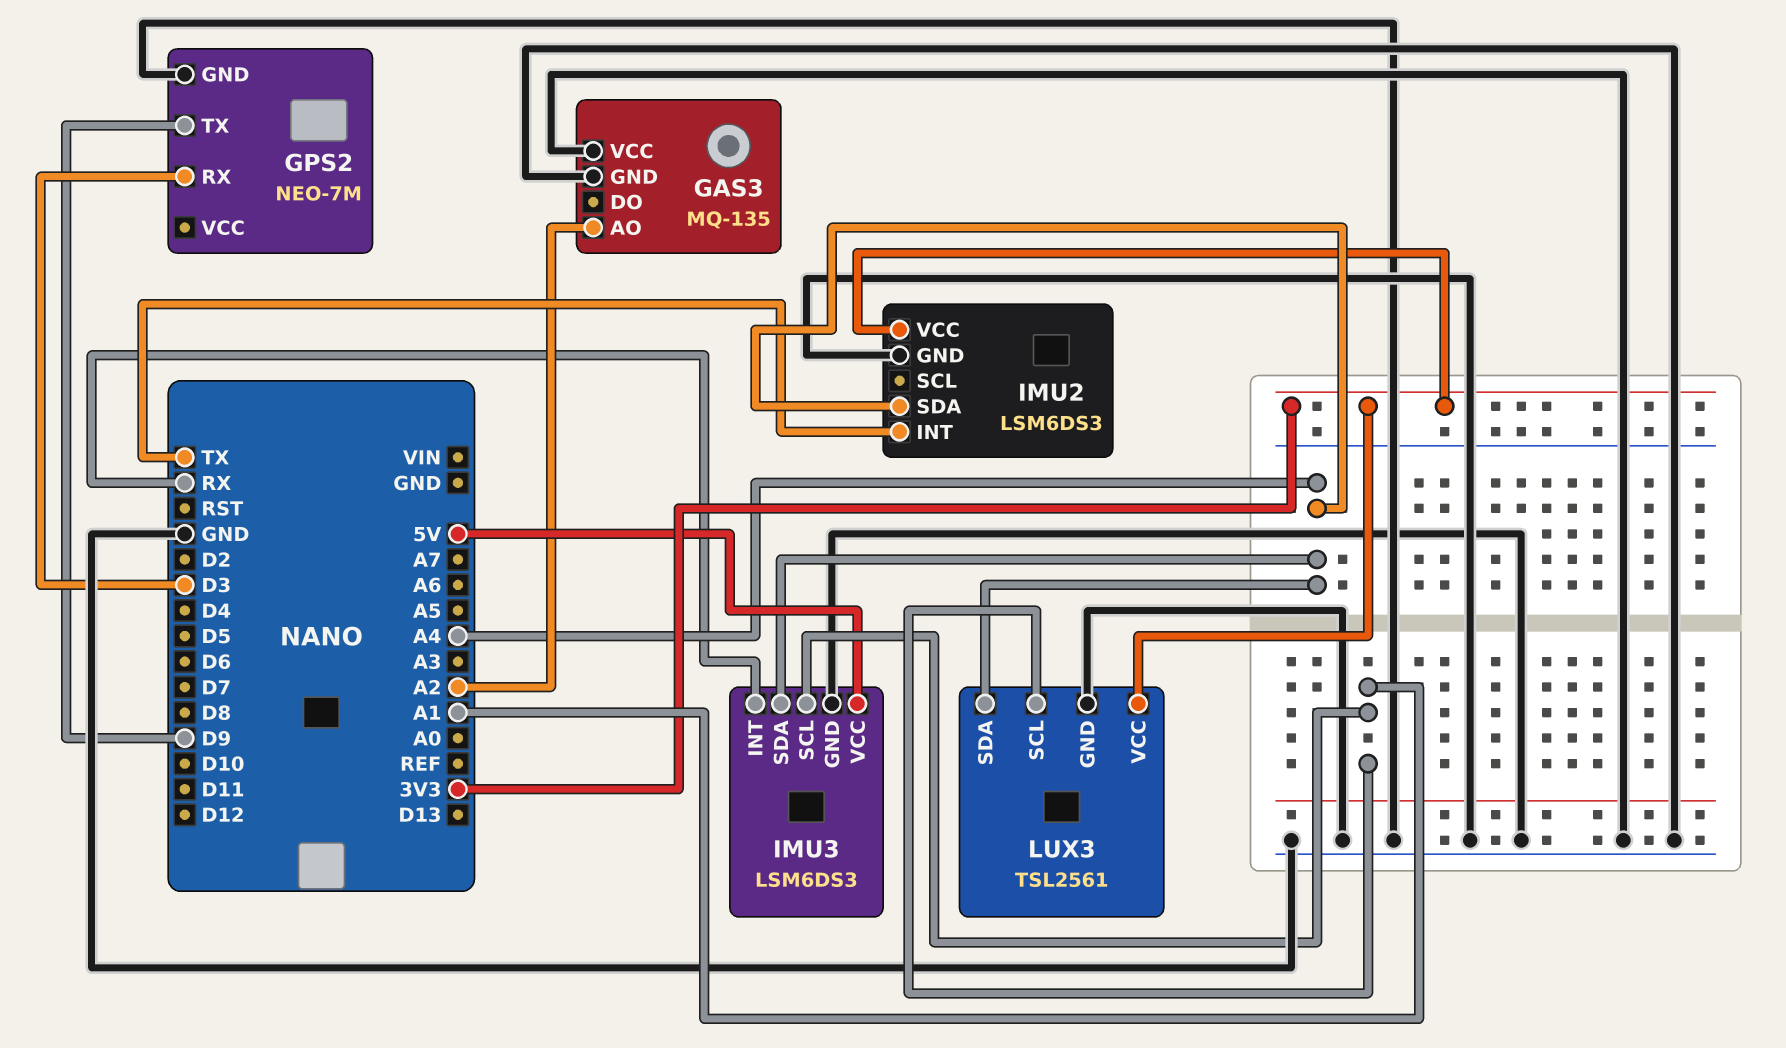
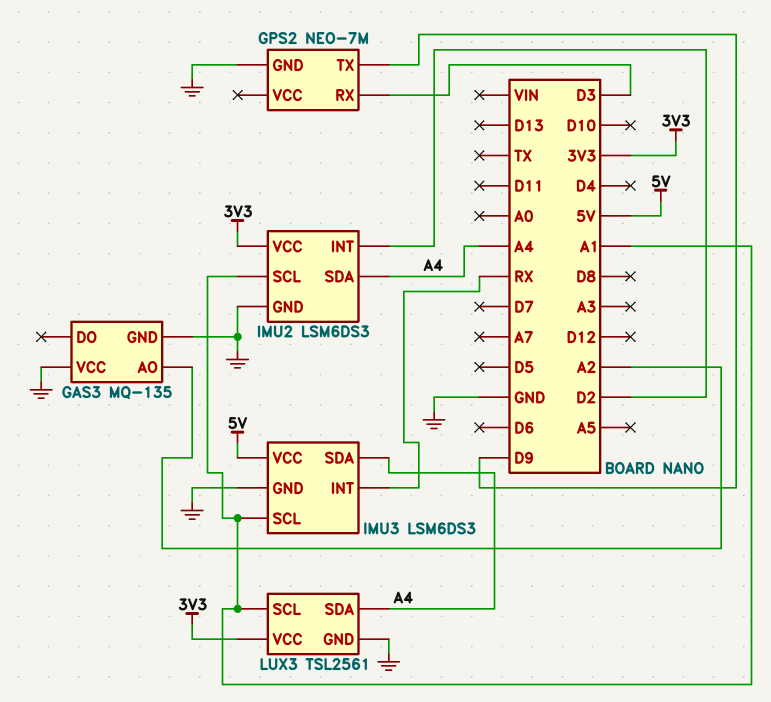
IMU2 pin INT: TX -> D2
IMU2 pin SCL: none -> A1

